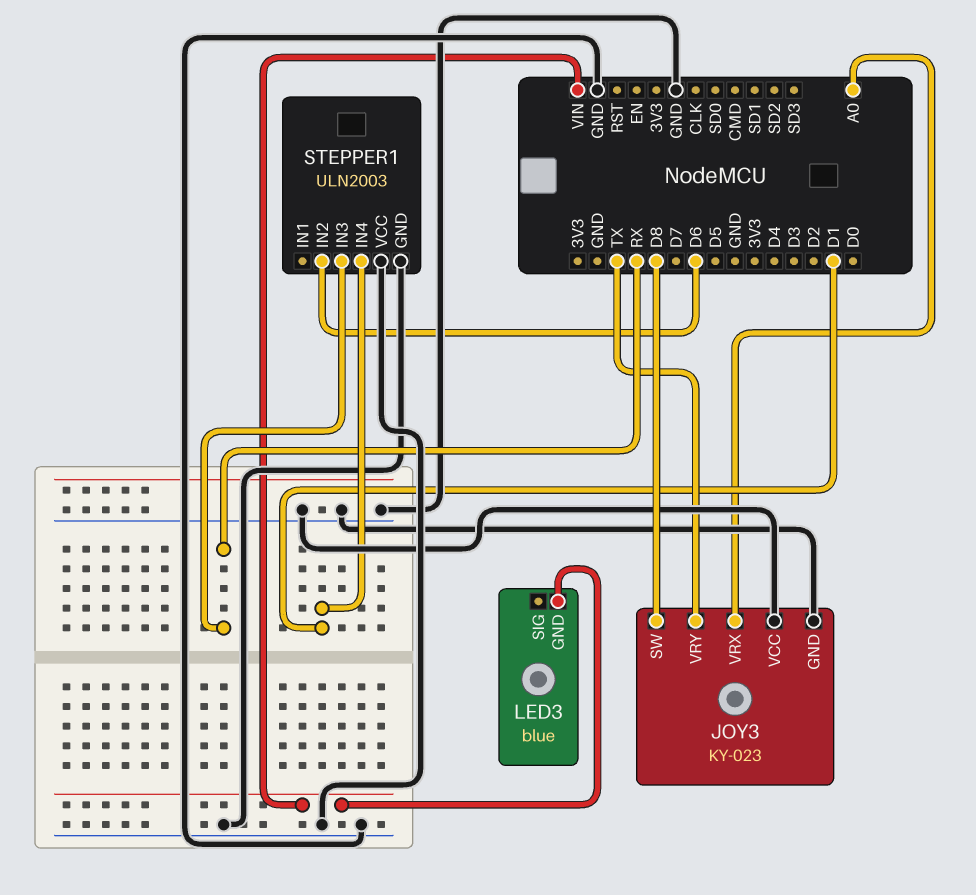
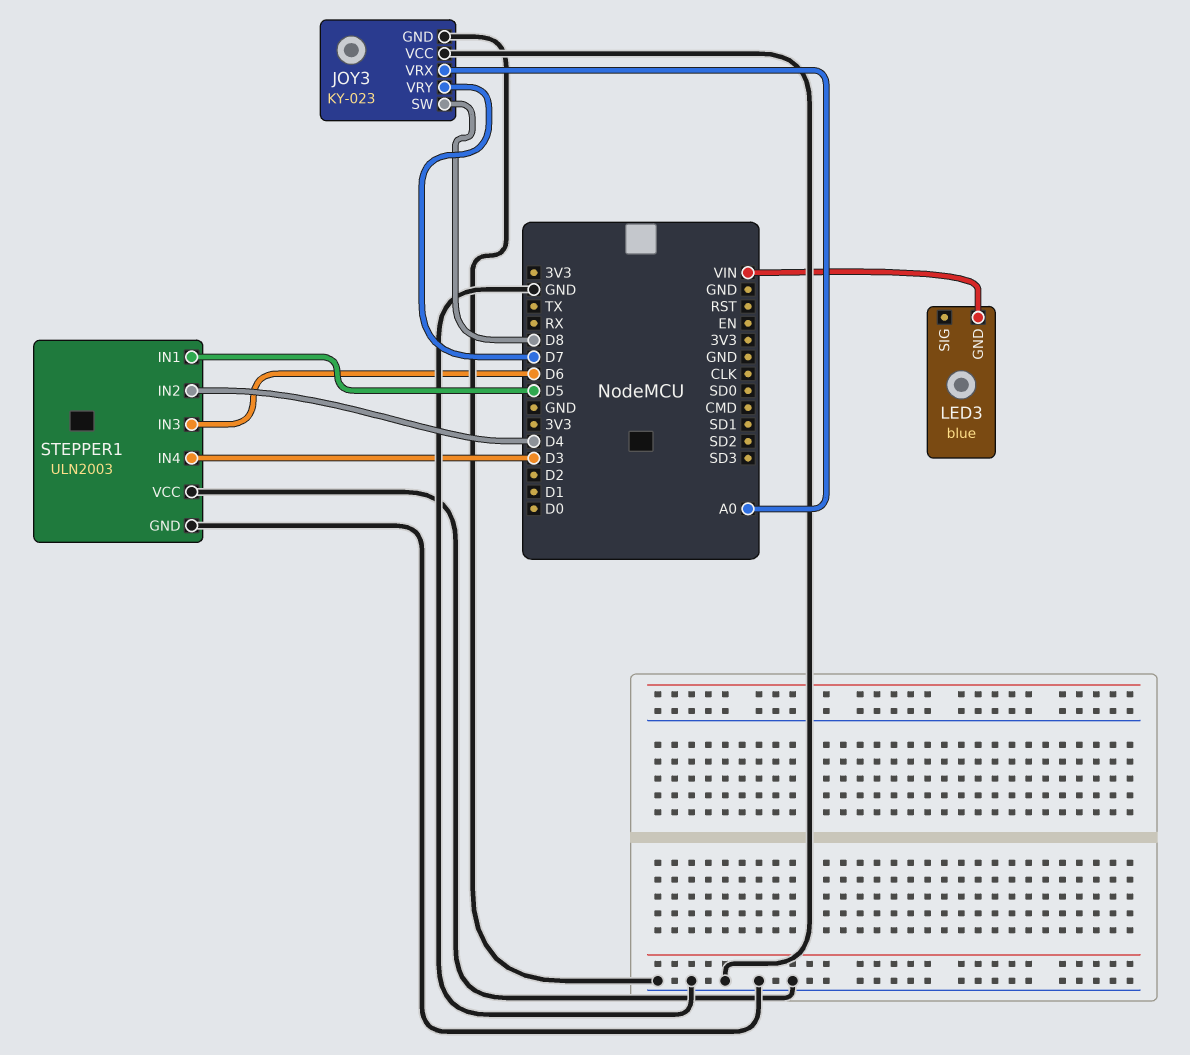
JOY3 pin VRY: TX -> D7
STEPPER1 pin IN1: none -> D5
STEPPER1 pin IN2: D6 -> D4
STEPPER1 pin IN3: RX -> D6
STEPPER1 pin IN4: D1 -> D3

